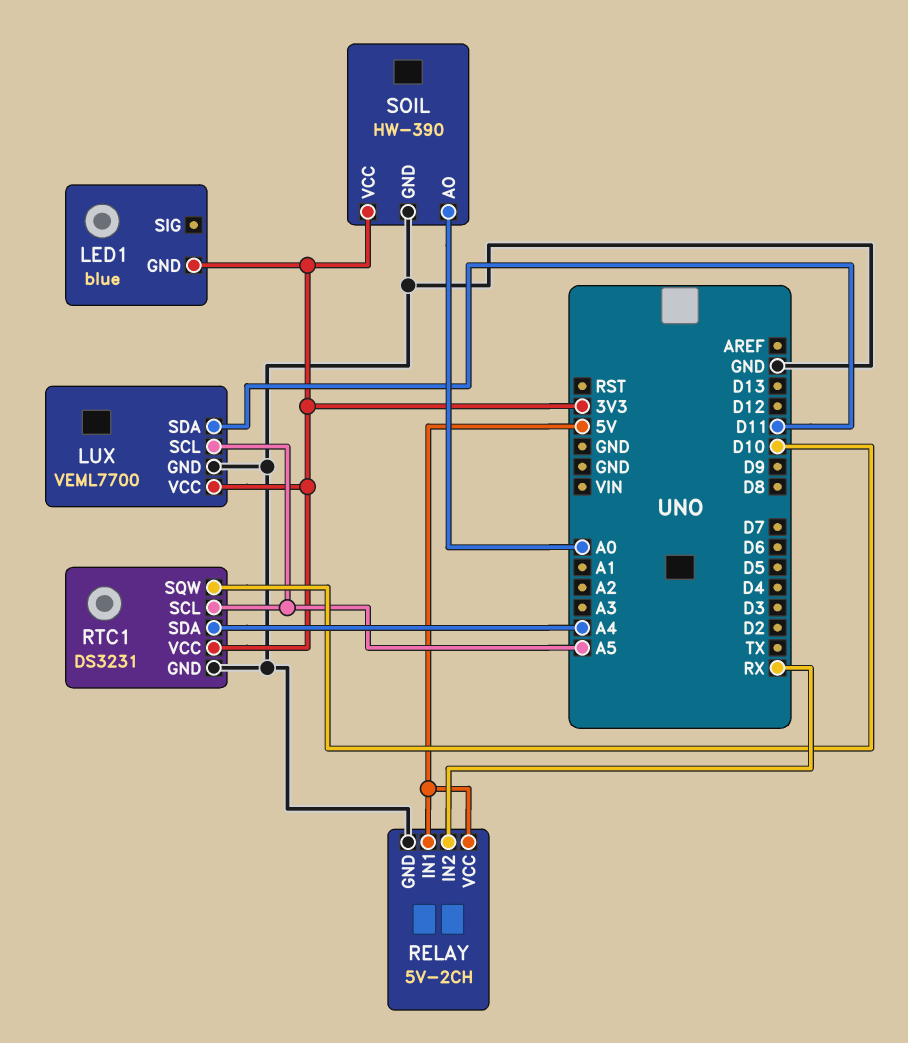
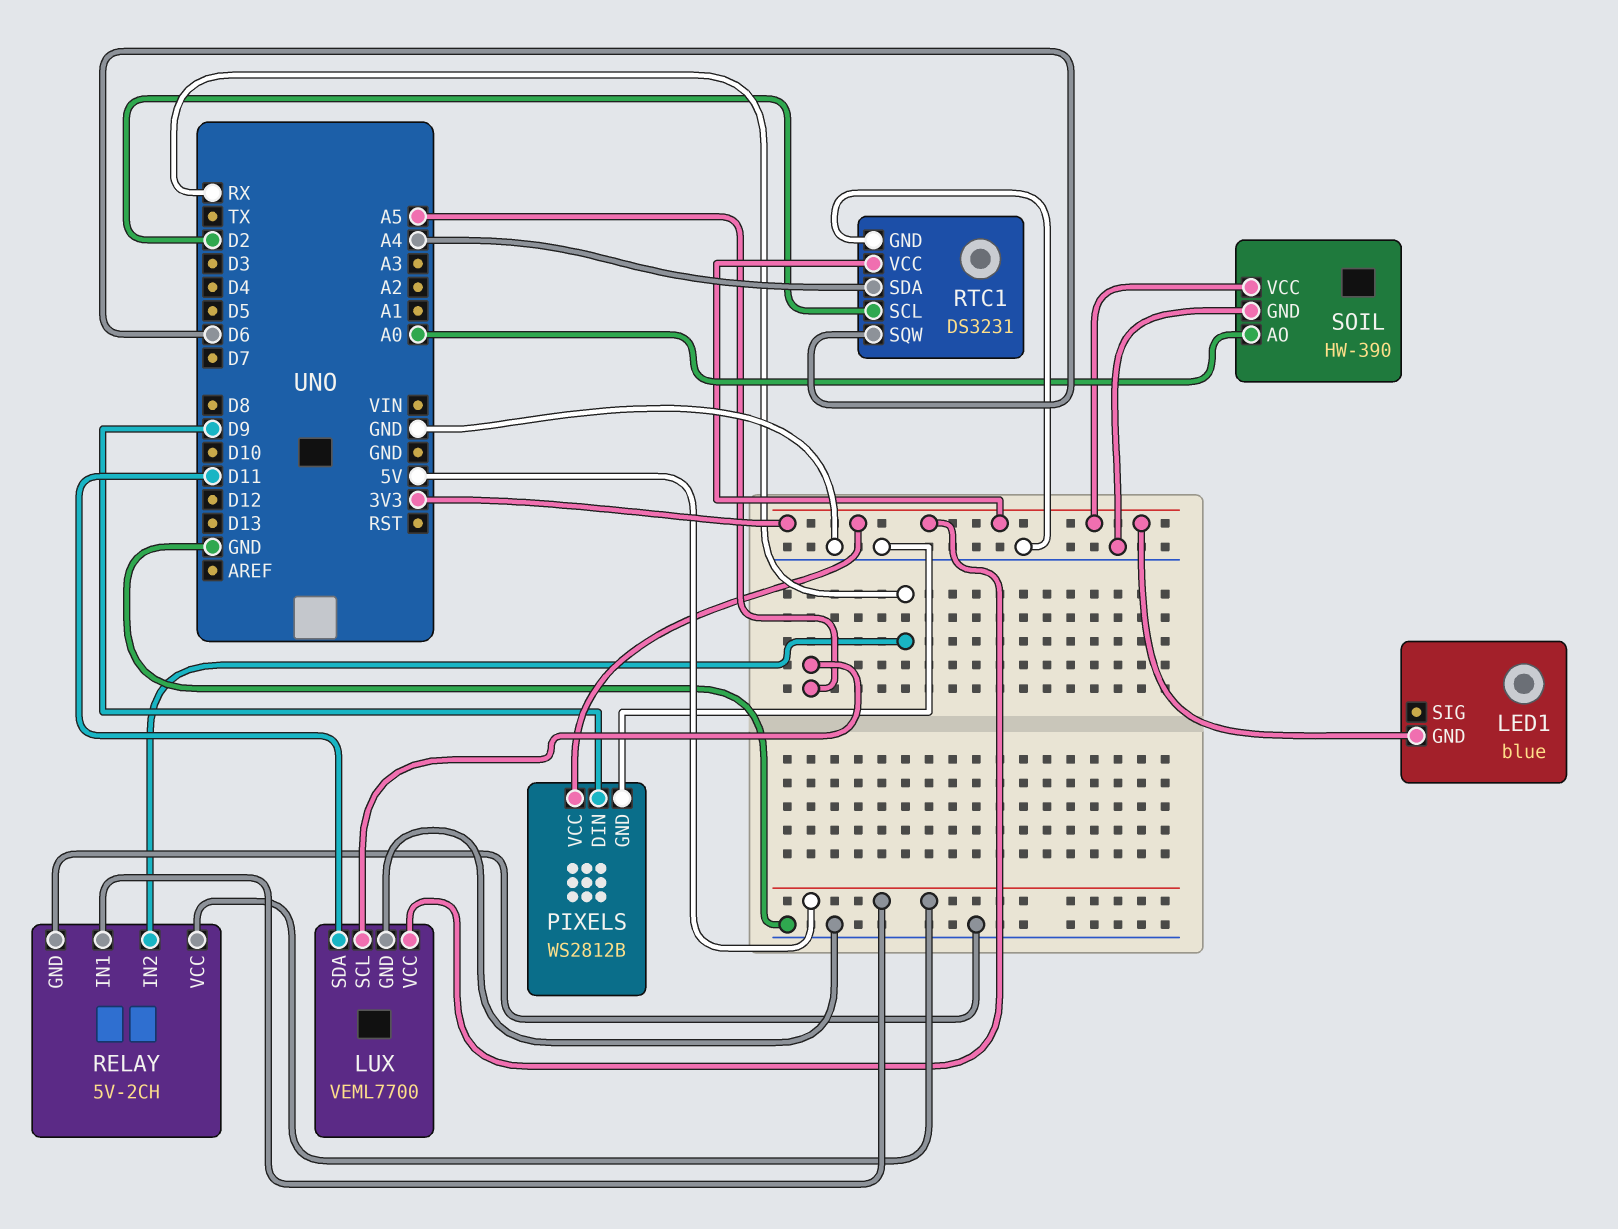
PIXELS: none -> WS2812B
PIXELS pin DIN: none -> D9
PIXELS pin GND: none -> GND
PIXELS pin VCC: none -> 3V3
RTC1 pin SCL: A5 -> D2
RTC1 pin SQW: D10 -> D6

